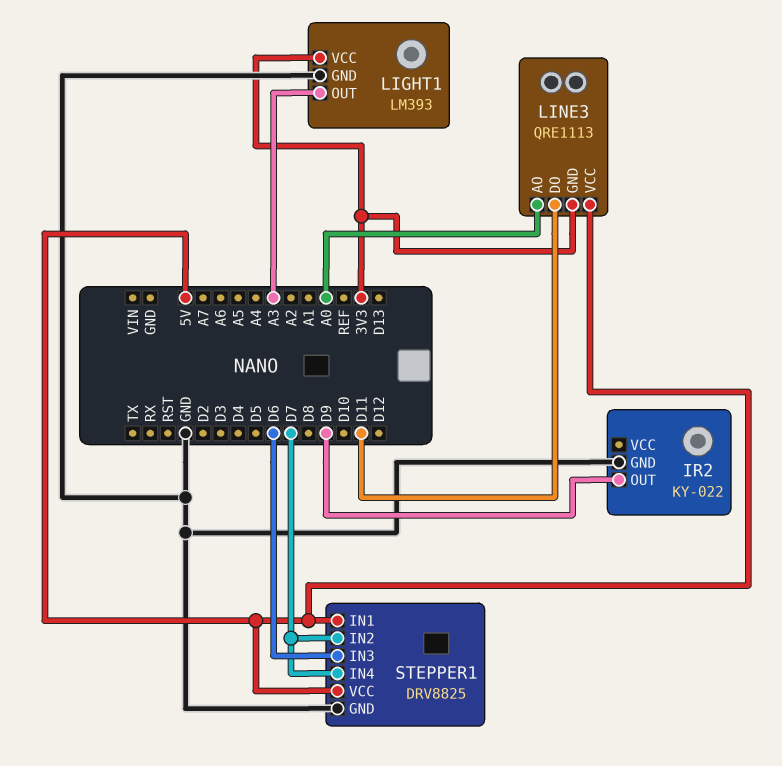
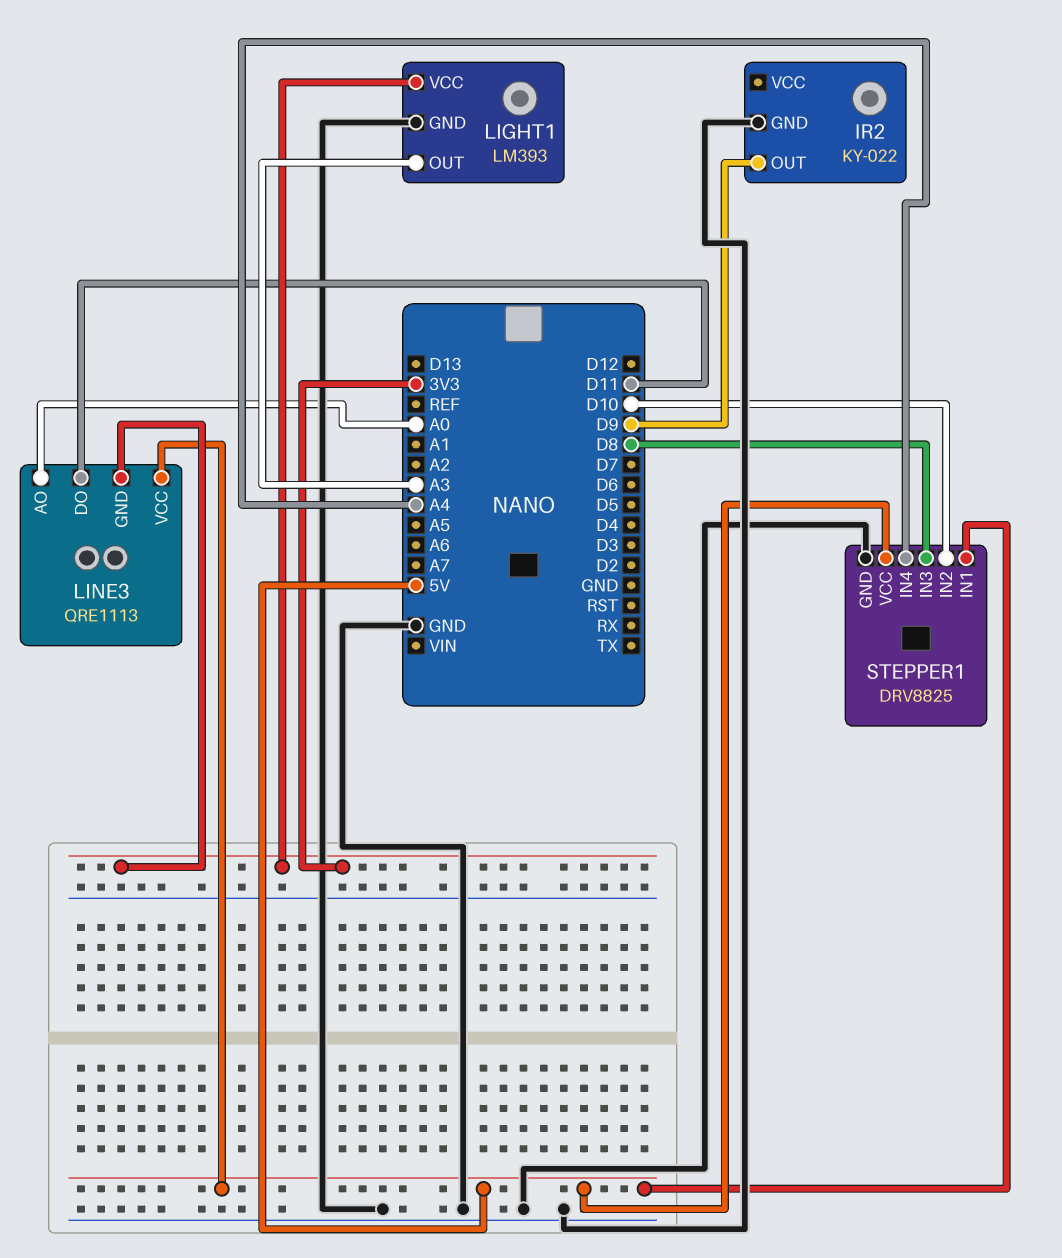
STEPPER1 pin IN2: D7 -> D10
STEPPER1 pin IN3: D6 -> D8
STEPPER1 pin IN4: D7 -> A4

